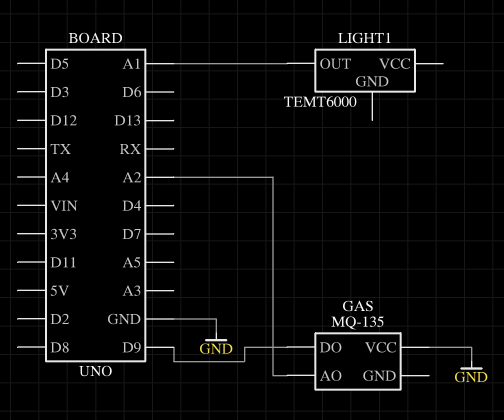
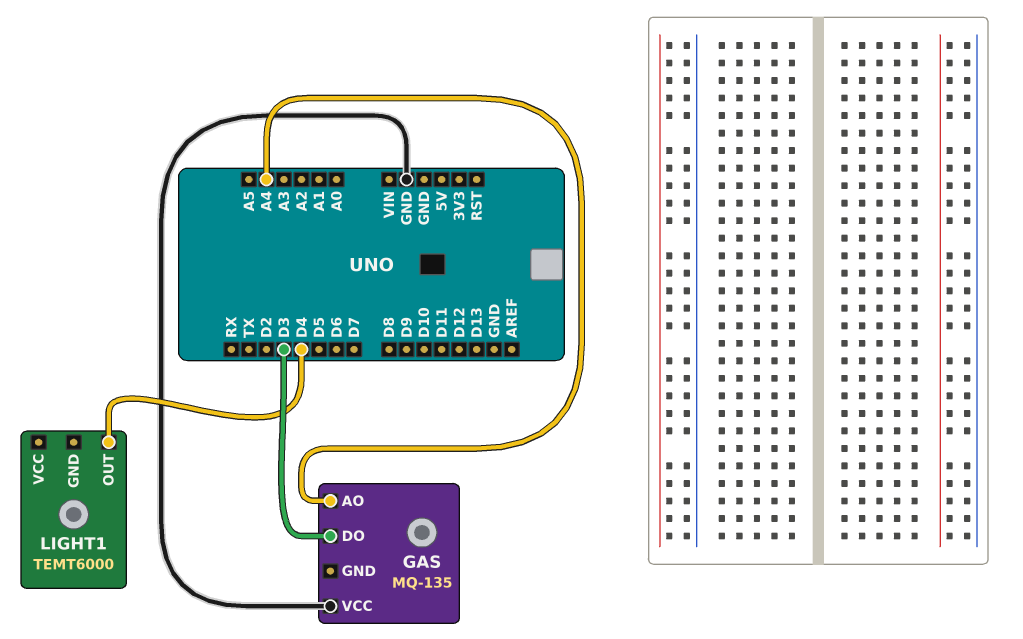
GAS pin AO: A2 -> A4
GAS pin DO: D9 -> D3
LIGHT1 pin OUT: A1 -> D4

